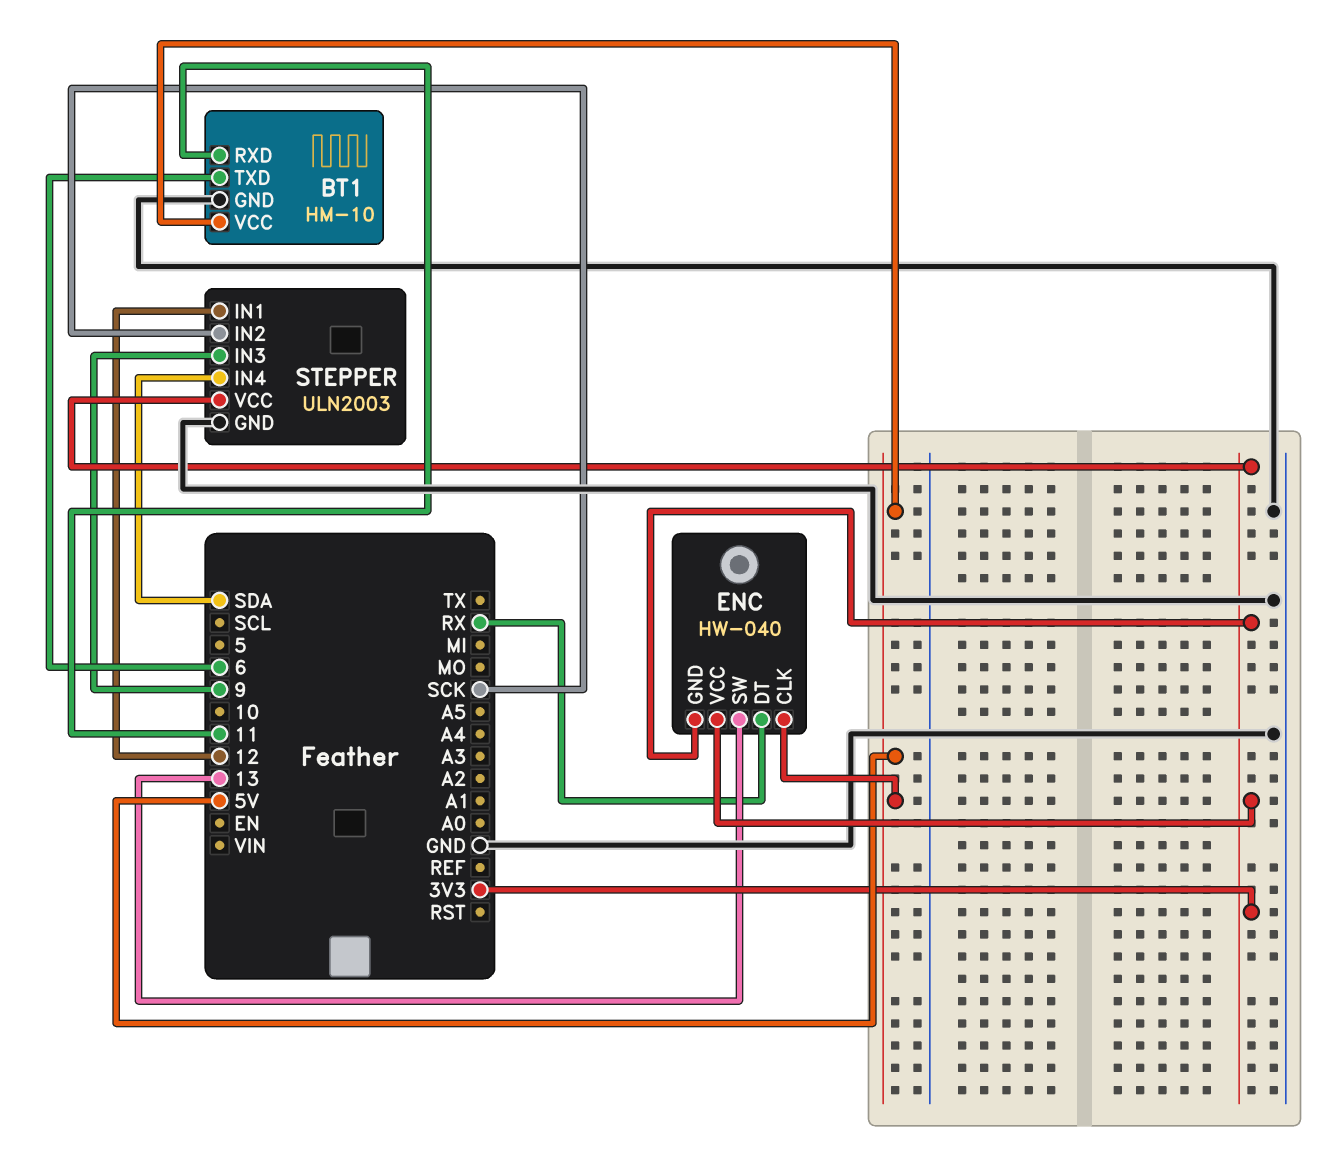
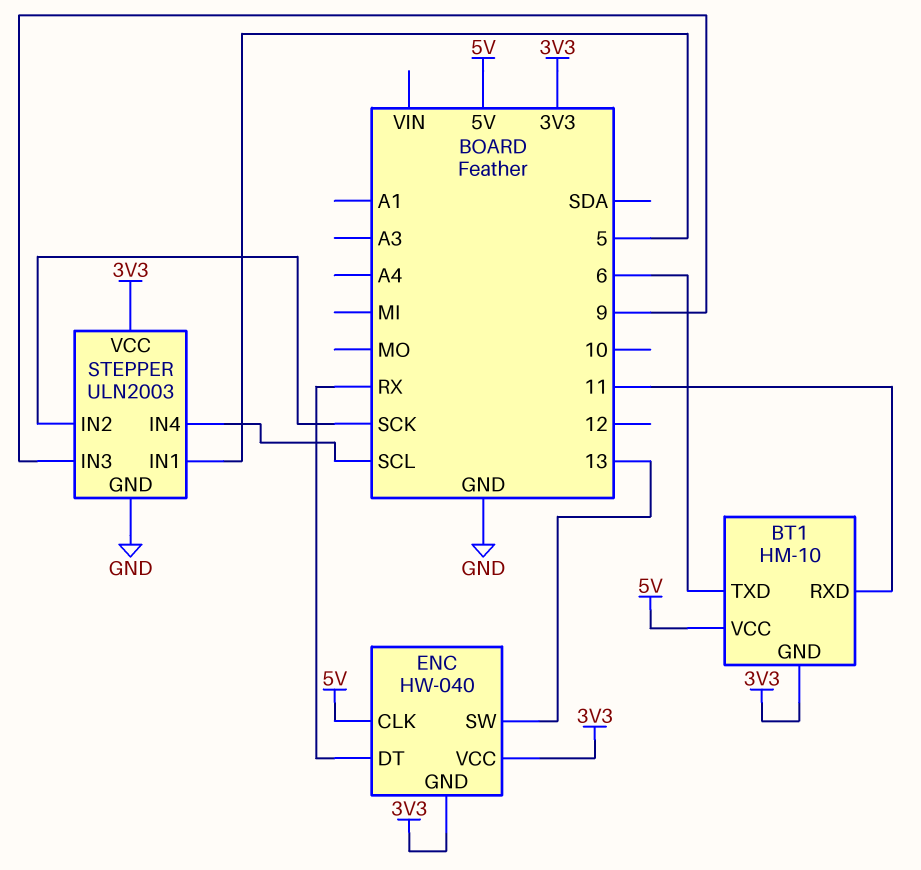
BT1 pin GND: GND -> 3V3
STEPPER pin IN1: 12 -> 5
STEPPER pin IN4: SDA -> SCL

